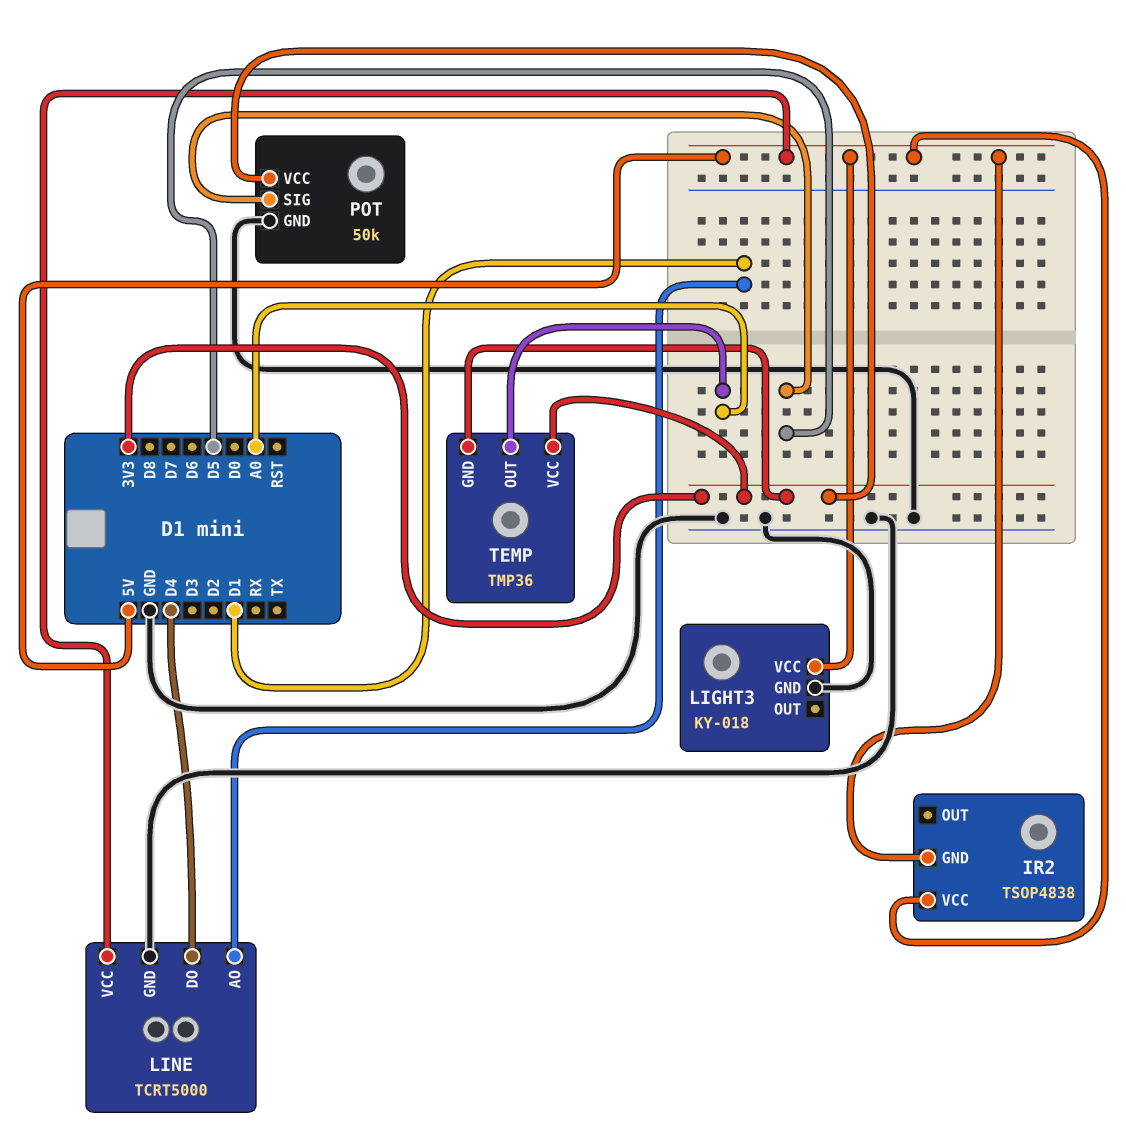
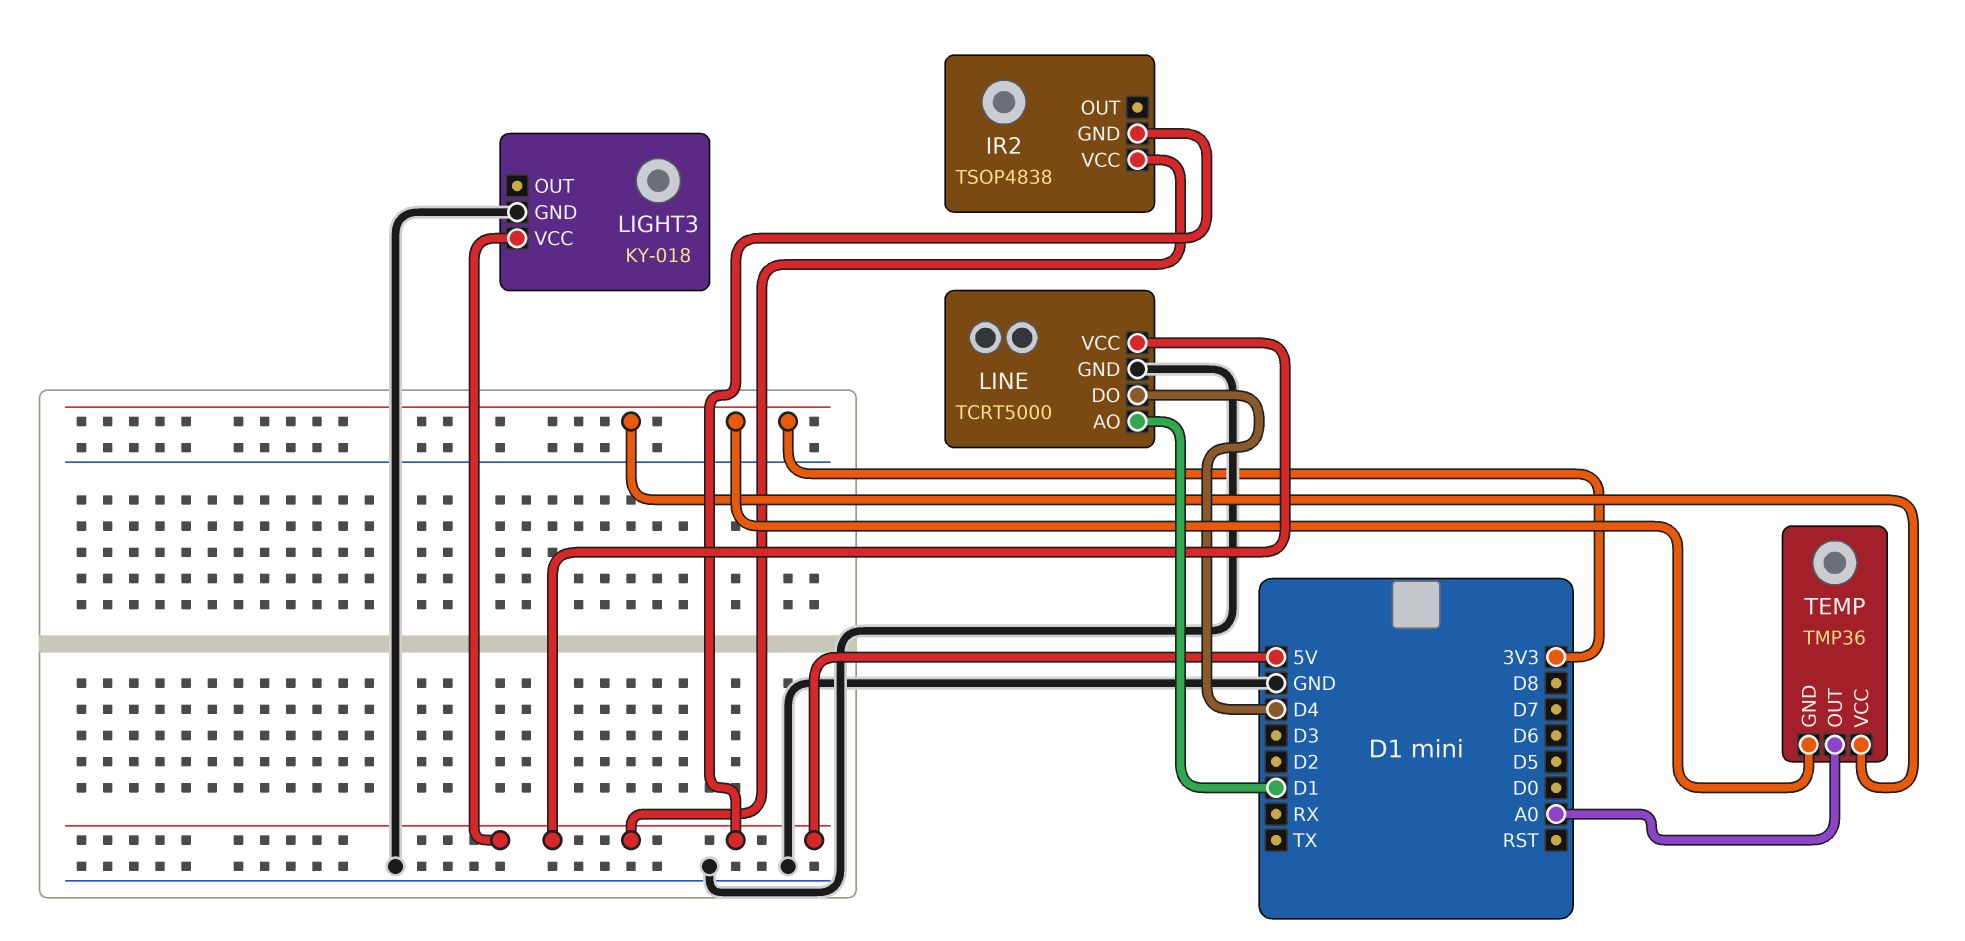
POT: 50k -> none
POT pin GND: GND -> none
POT pin SIG: D5 -> none
POT pin VCC: 3V3 -> none

